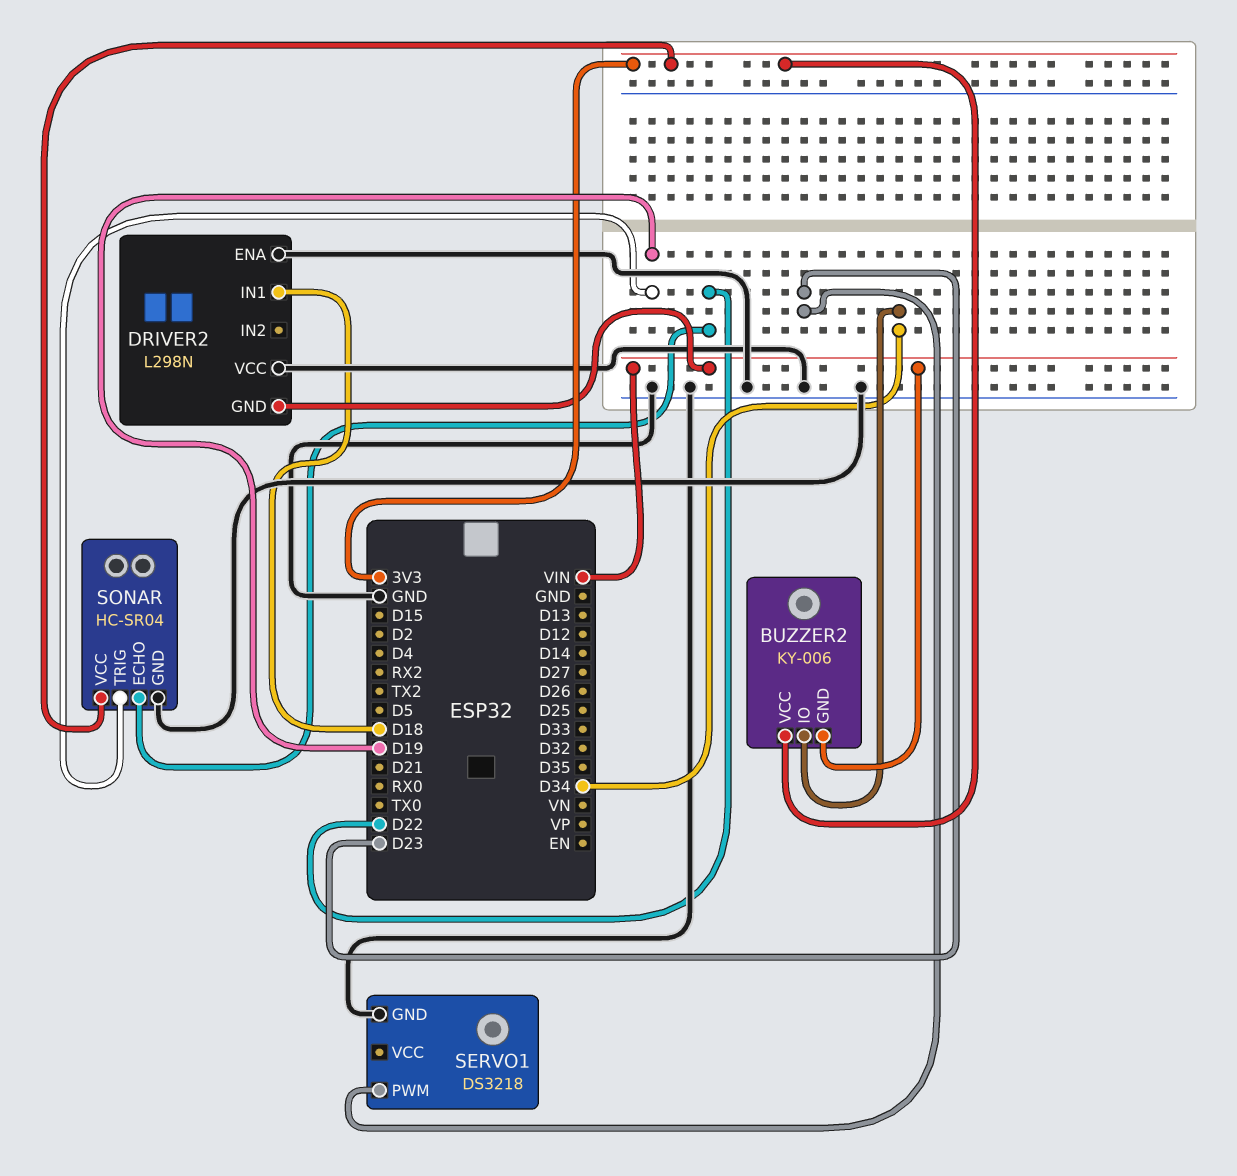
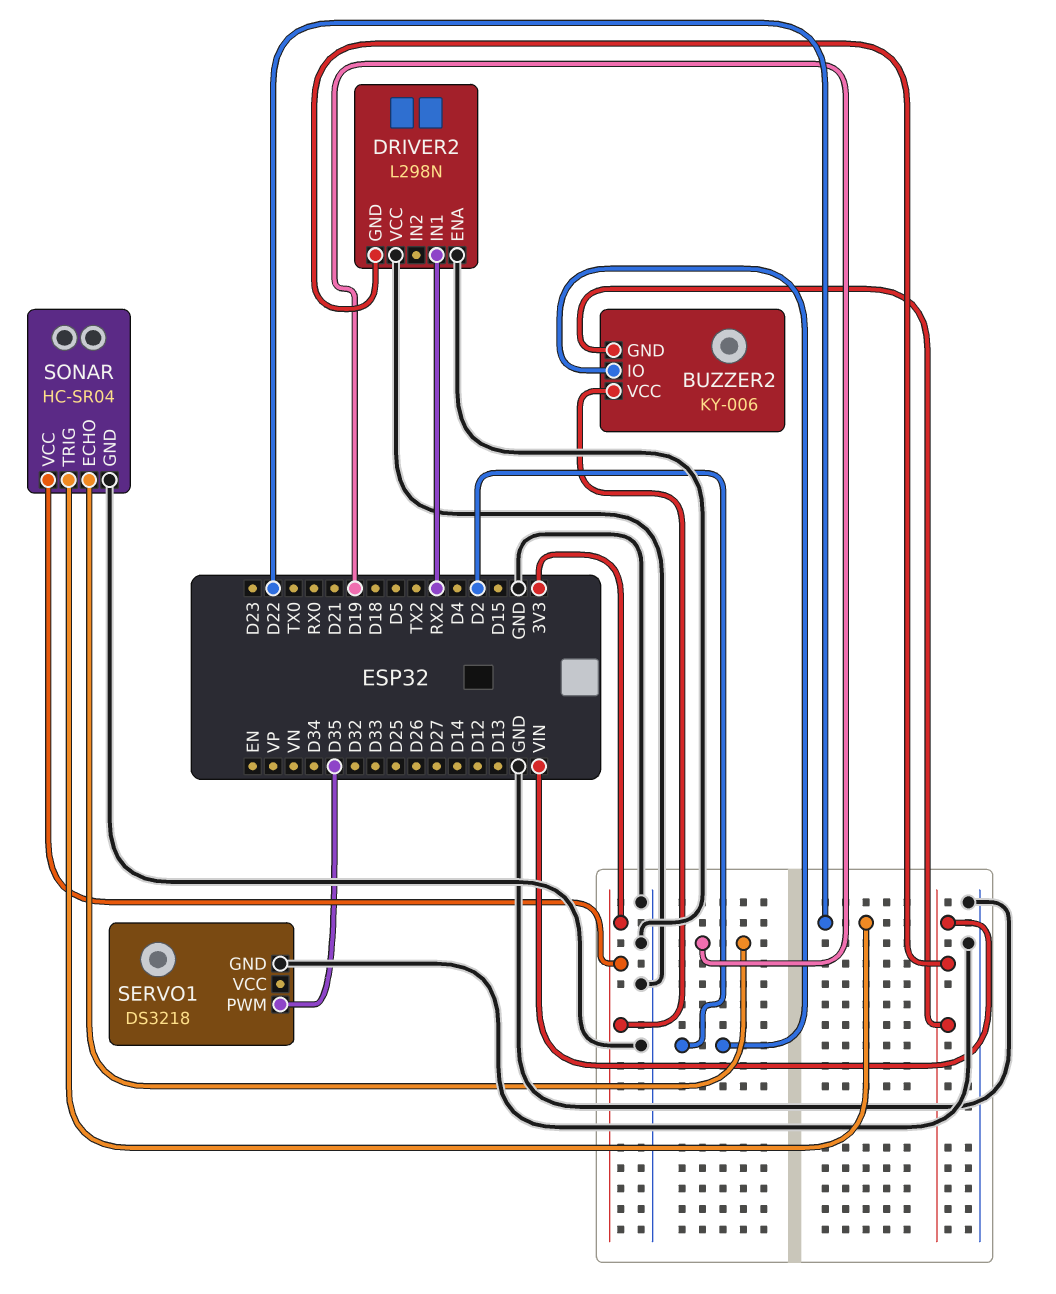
BUZZER2 pin IO: D34 -> D2
DRIVER2 pin IN1: D18 -> RX2
SERVO1 pin PWM: D23 -> D35
SONAR pin ECHO: D22 -> D19
SONAR pin TRIG: D19 -> D22

